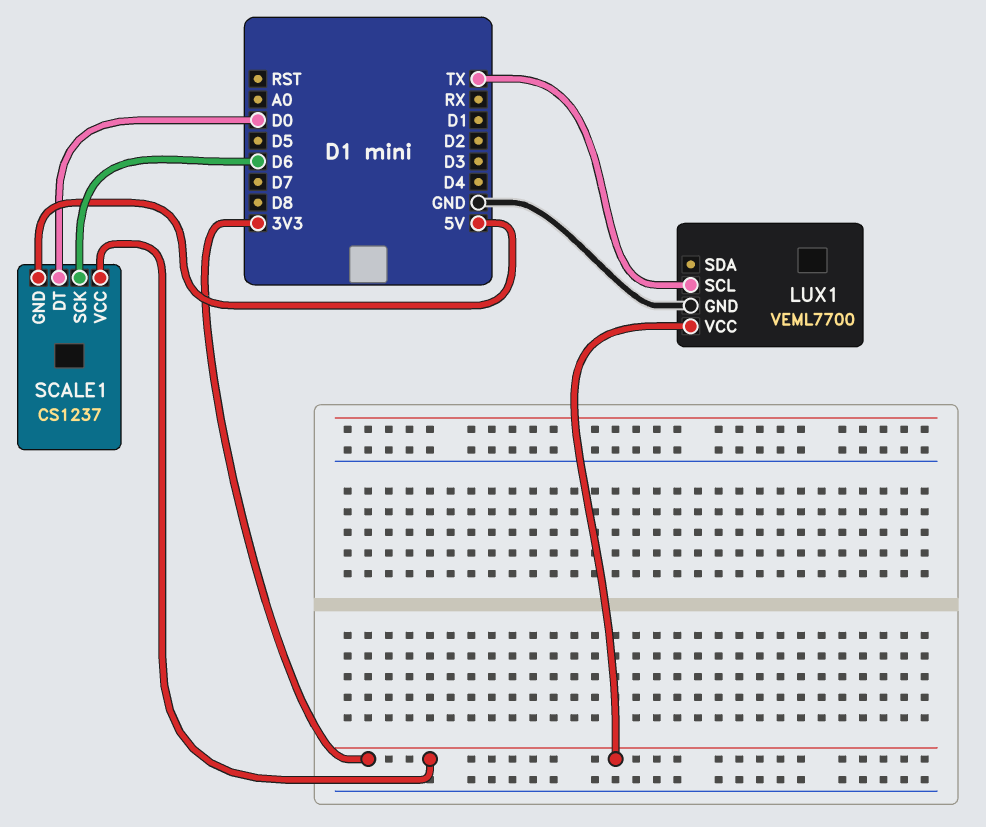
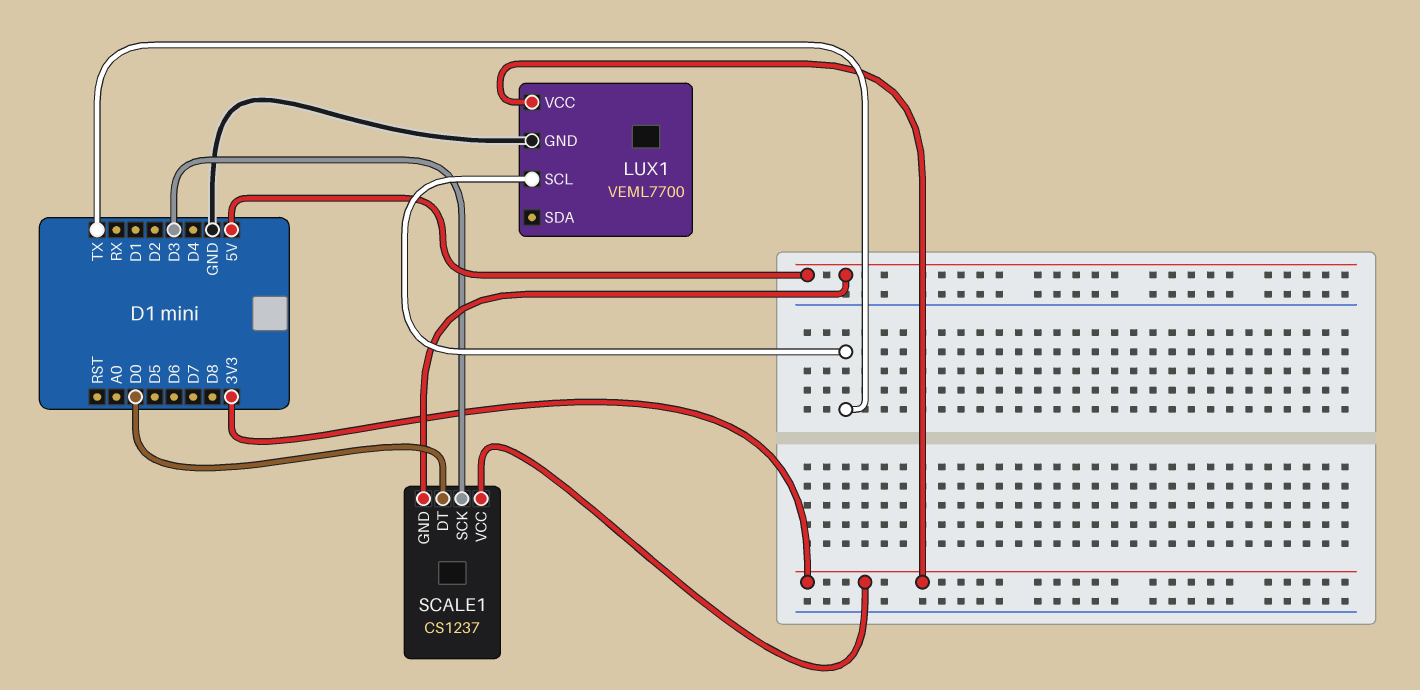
SCALE1 pin SCK: D6 -> D3

